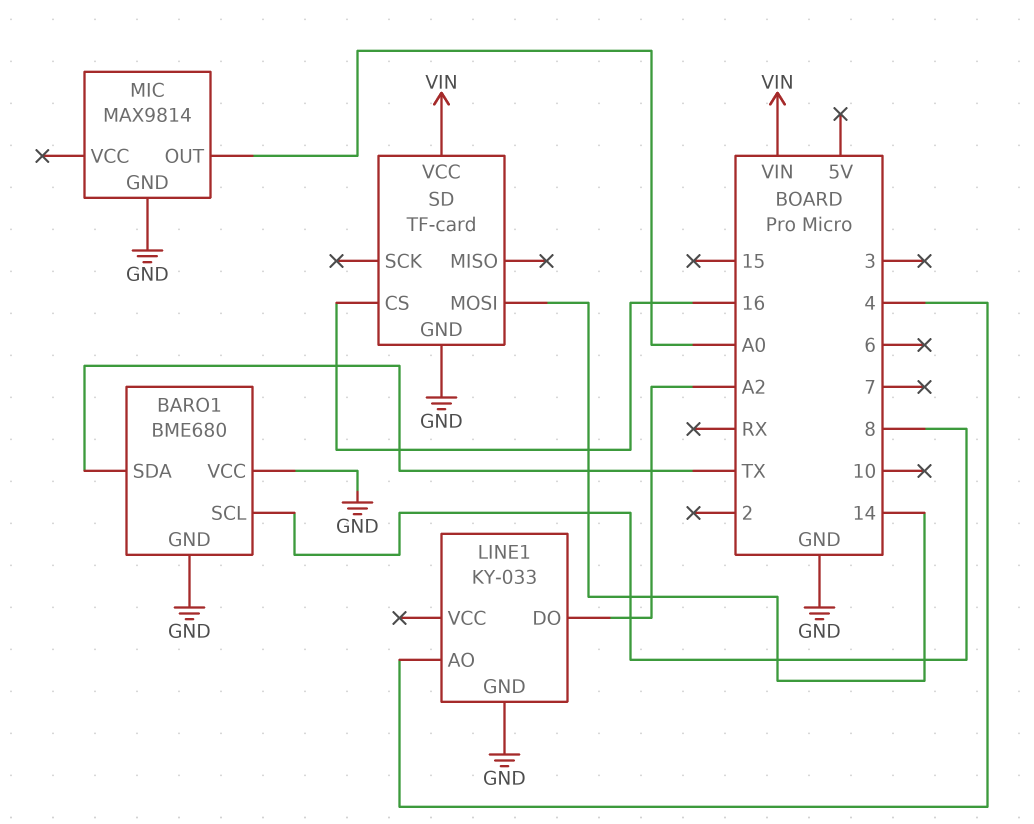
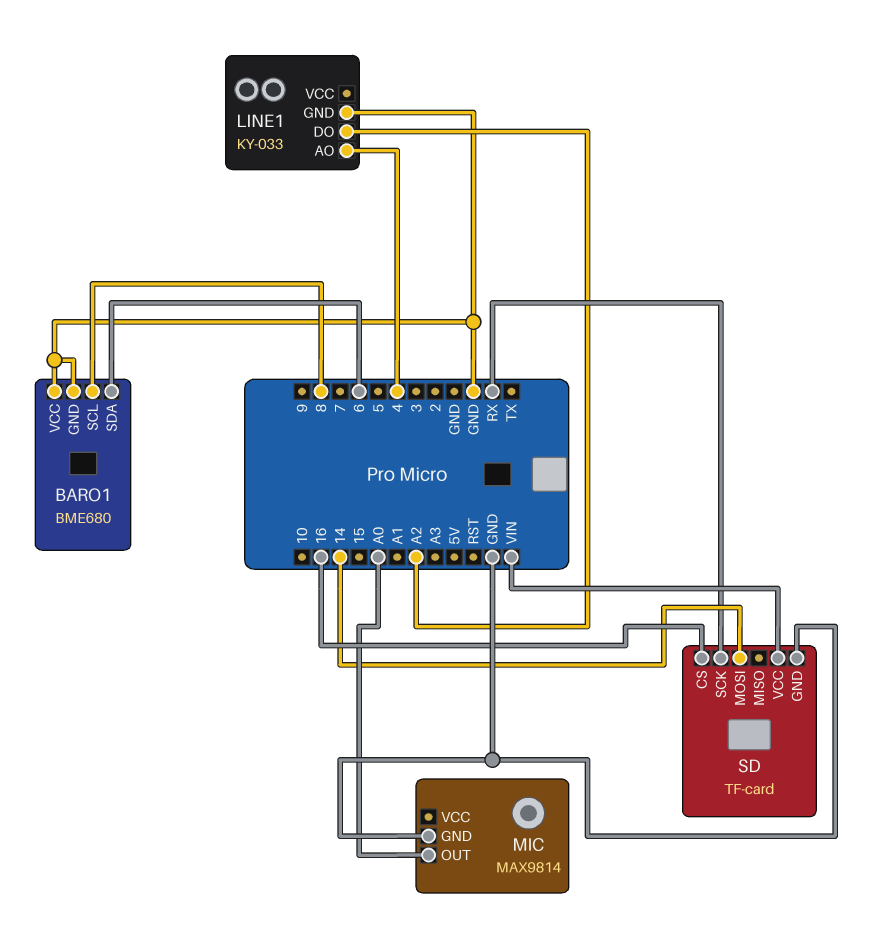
BARO1 pin SDA: TX -> 6
SD pin SCK: none -> RX

